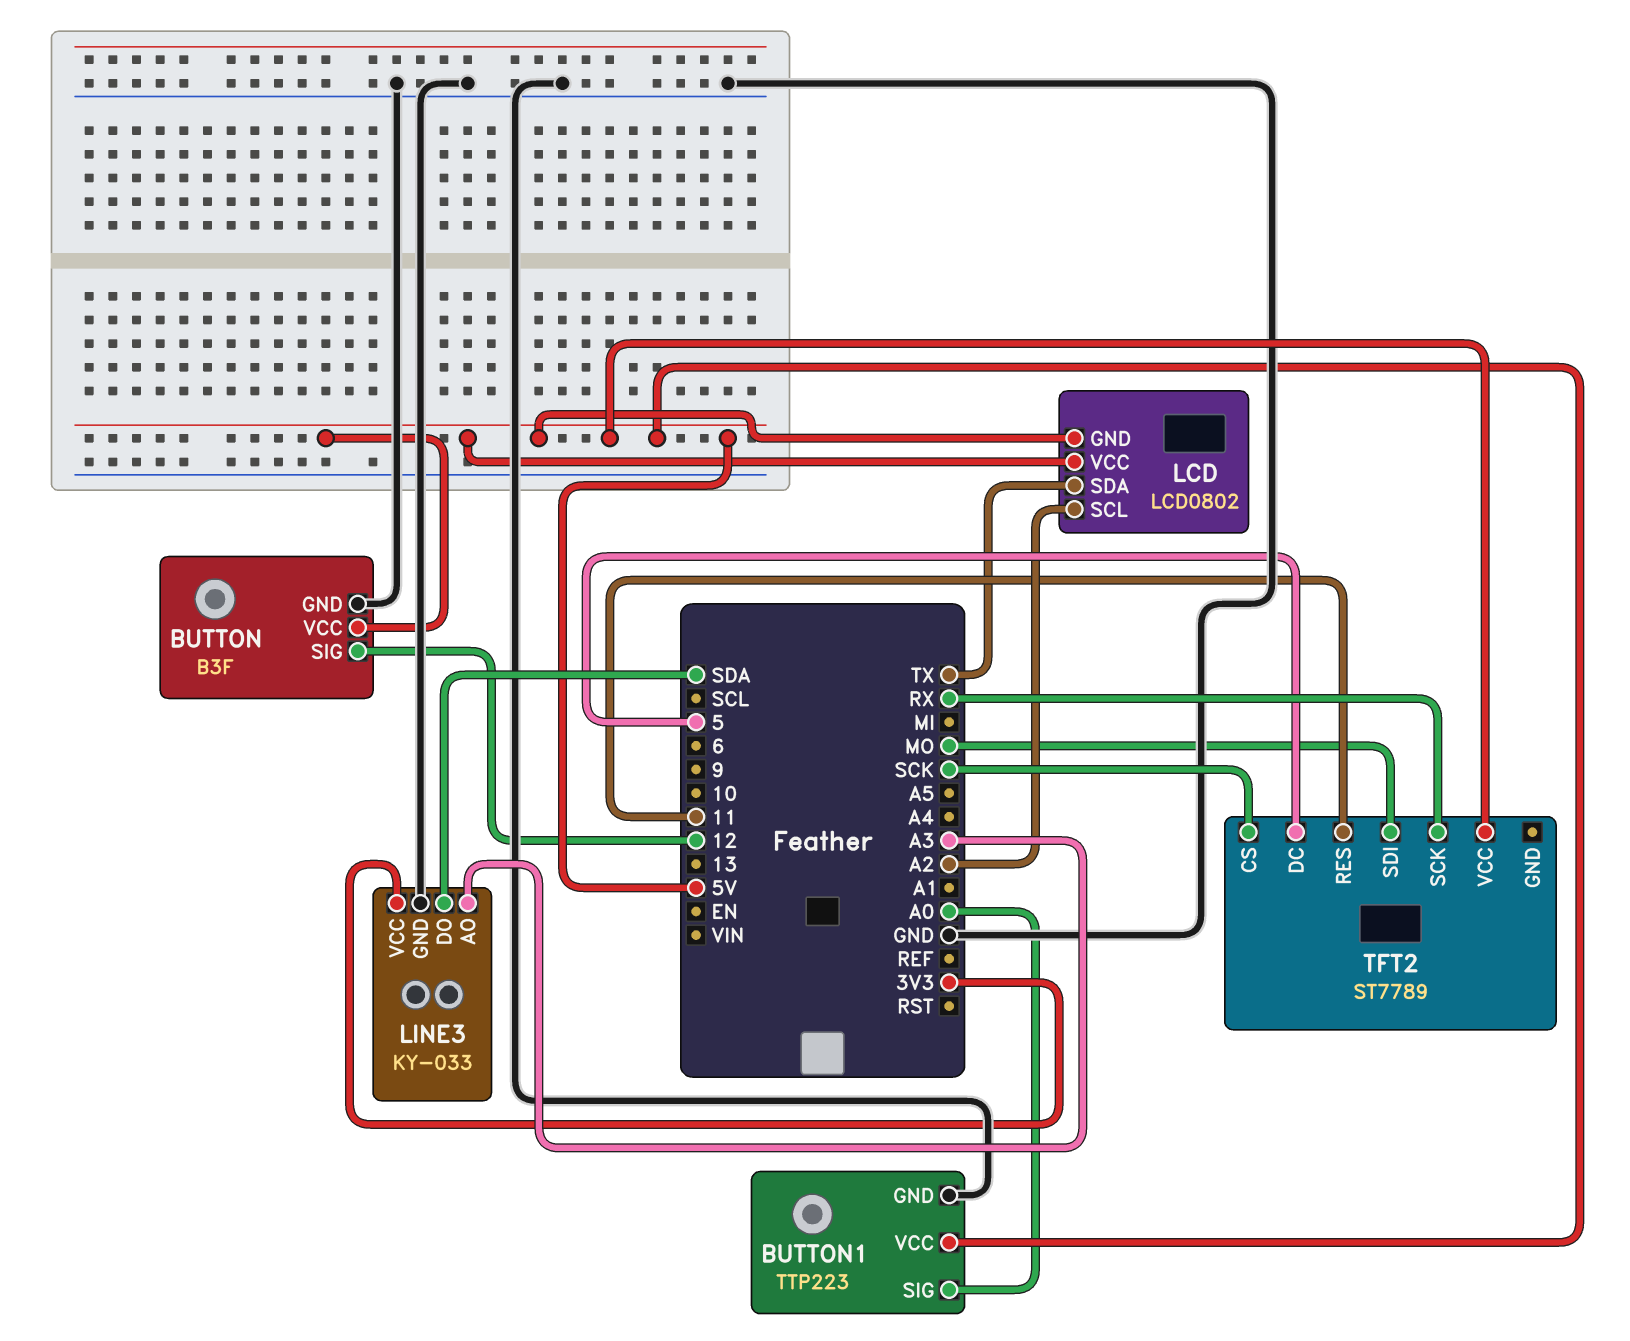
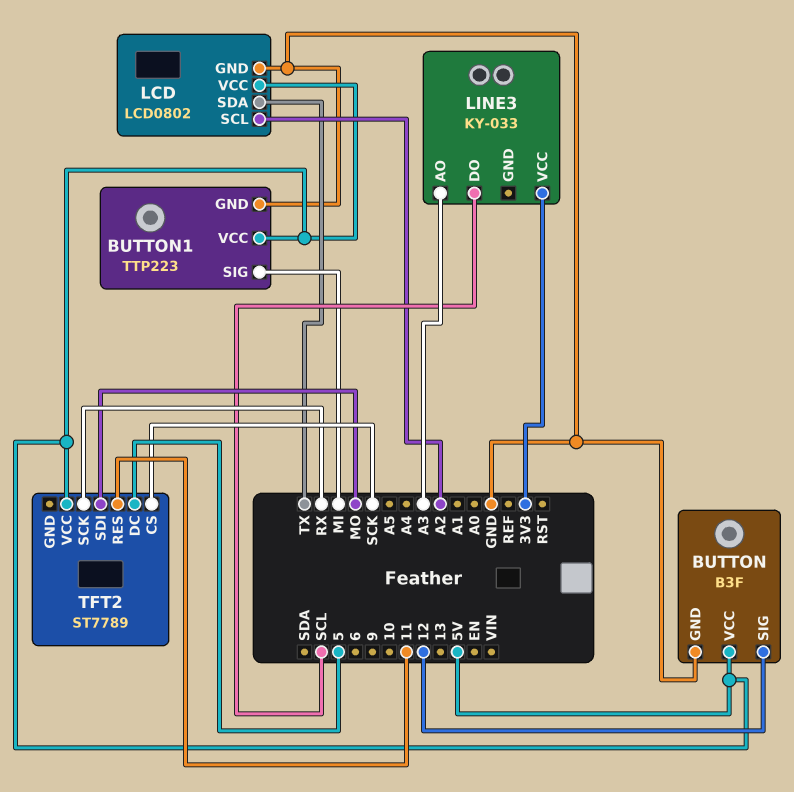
BUTTON1 pin SIG: A0 -> MI
LCD pin GND: 5V -> GND
LINE3 pin DO: SDA -> SCL
LINE3 pin GND: GND -> none

